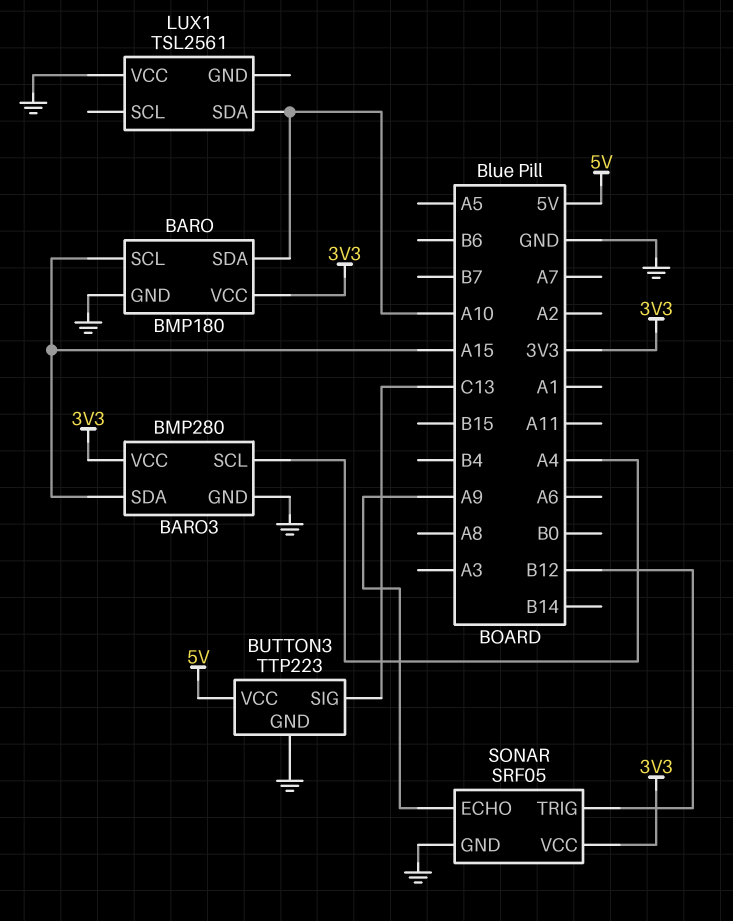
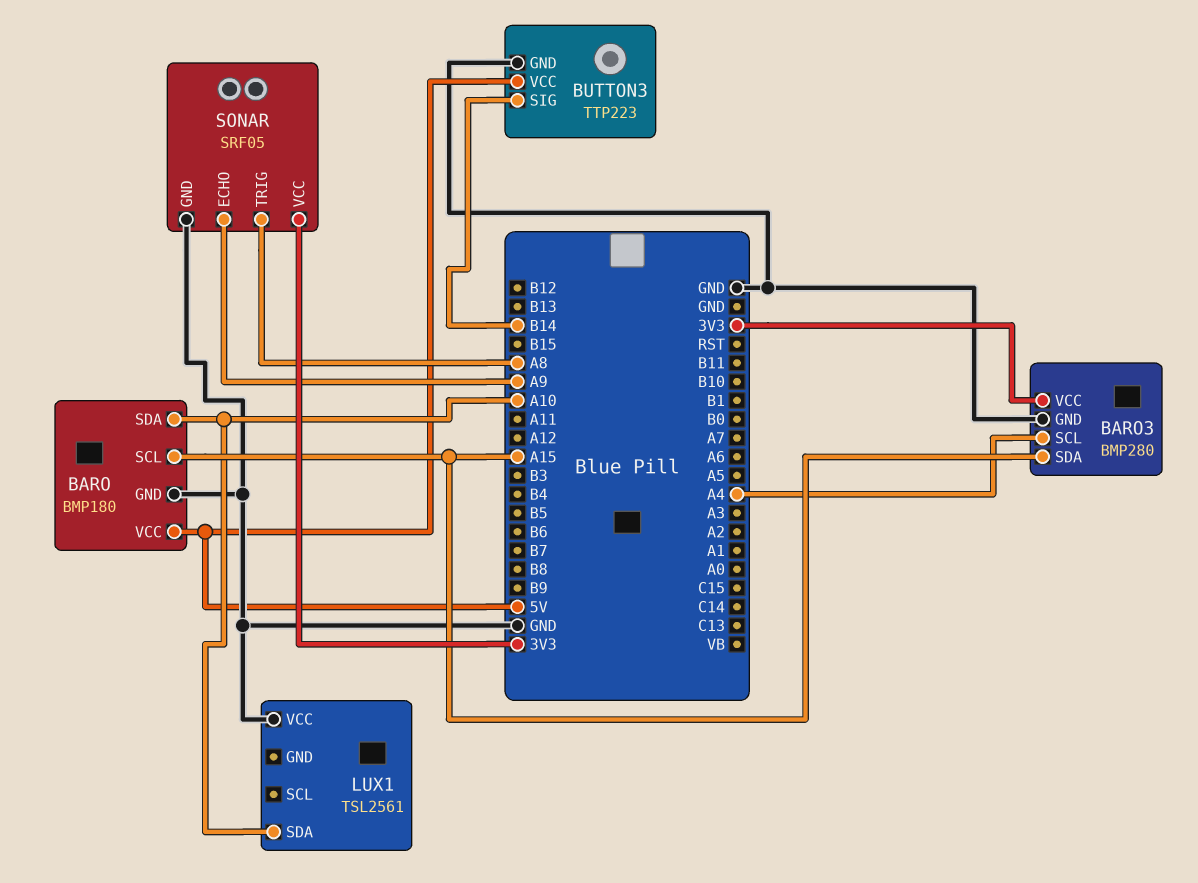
BARO pin VCC: 3V3 -> 5V
BUTTON3 pin SIG: C13 -> B14
SONAR pin TRIG: B12 -> A8

